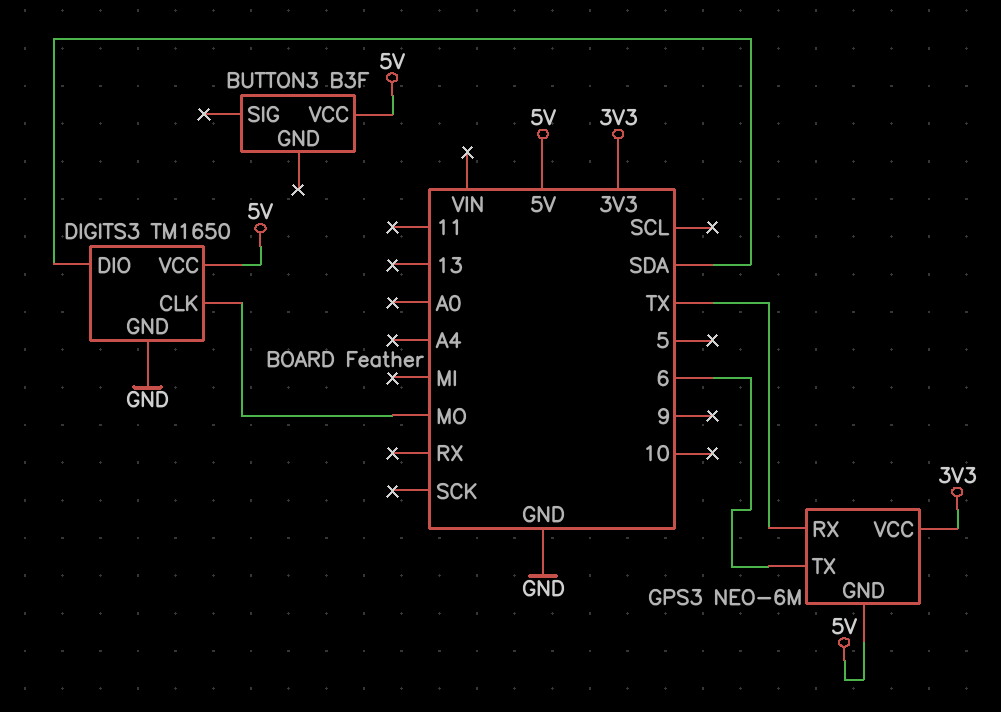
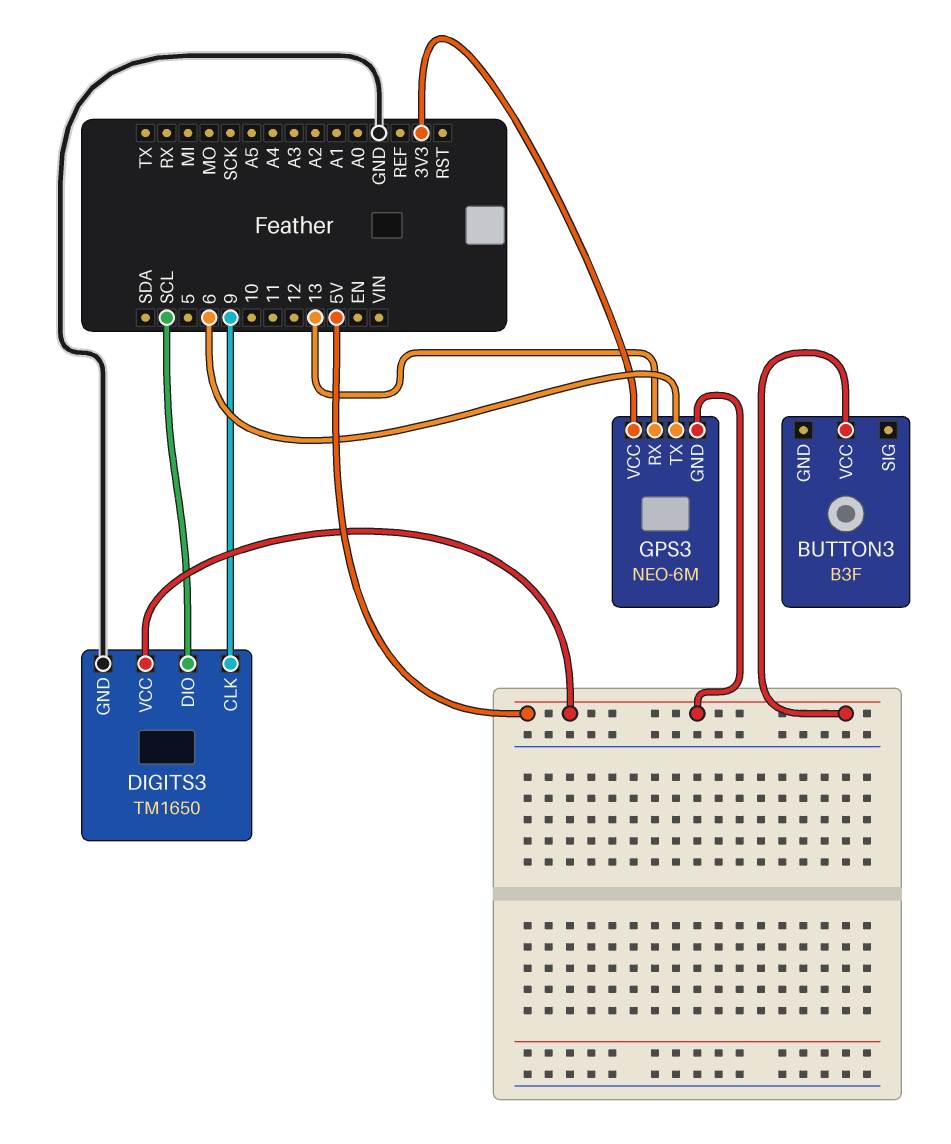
DIGITS3 pin CLK: MO -> 9
DIGITS3 pin DIO: SDA -> SCL
GPS3 pin RX: TX -> 13

